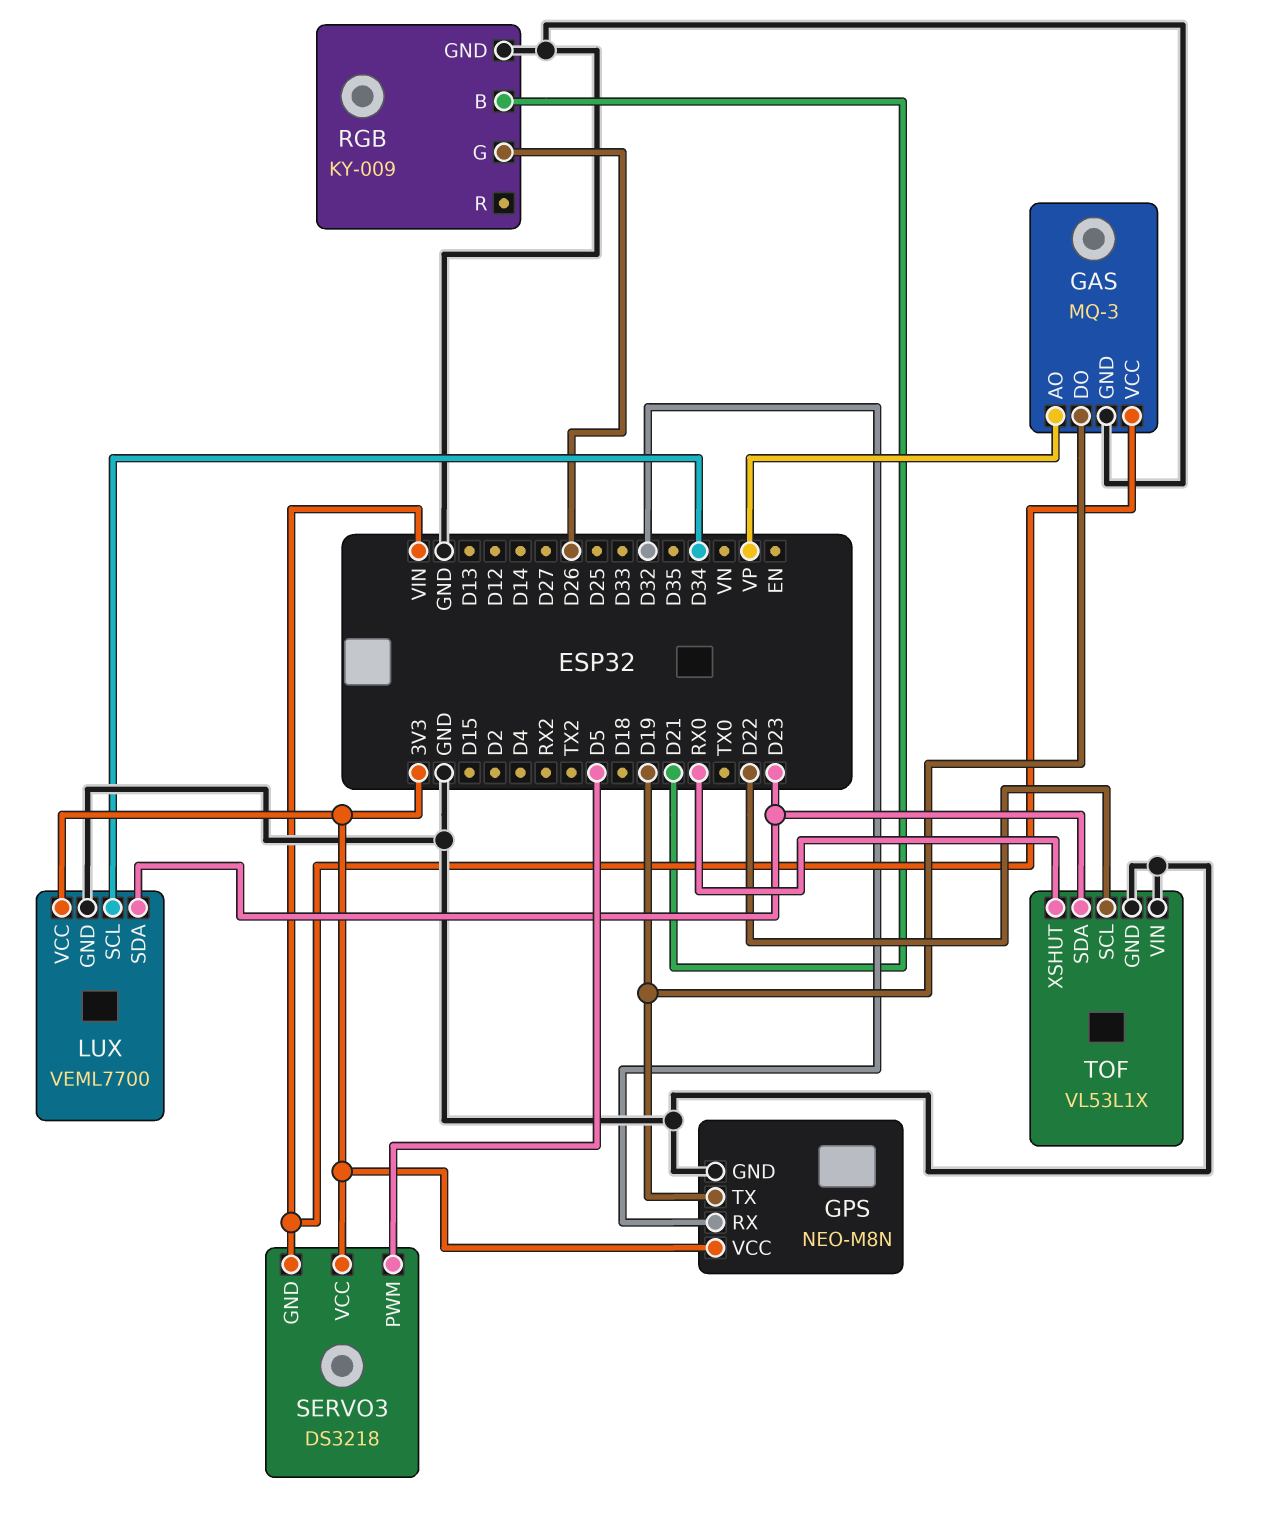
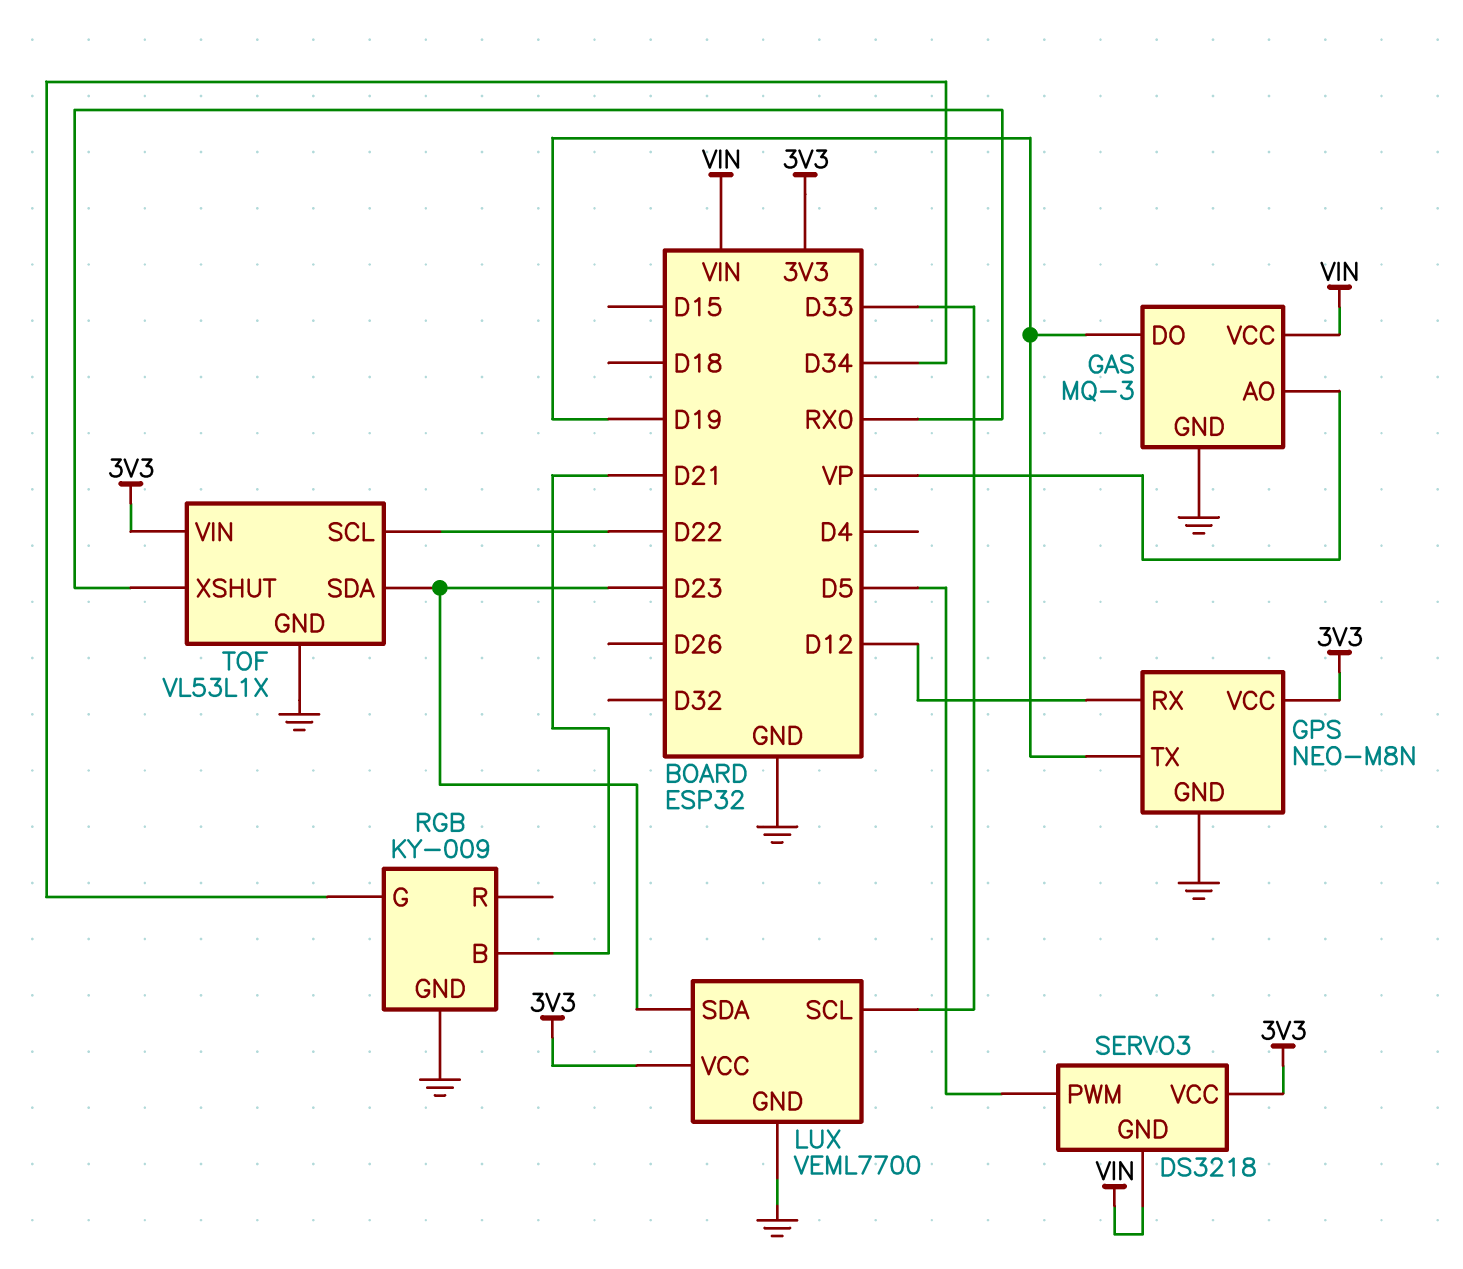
GPS pin RX: D32 -> D12
LUX pin SCL: D34 -> D33
RGB pin G: D26 -> D34
TOF pin VIN: GND -> 3V3

